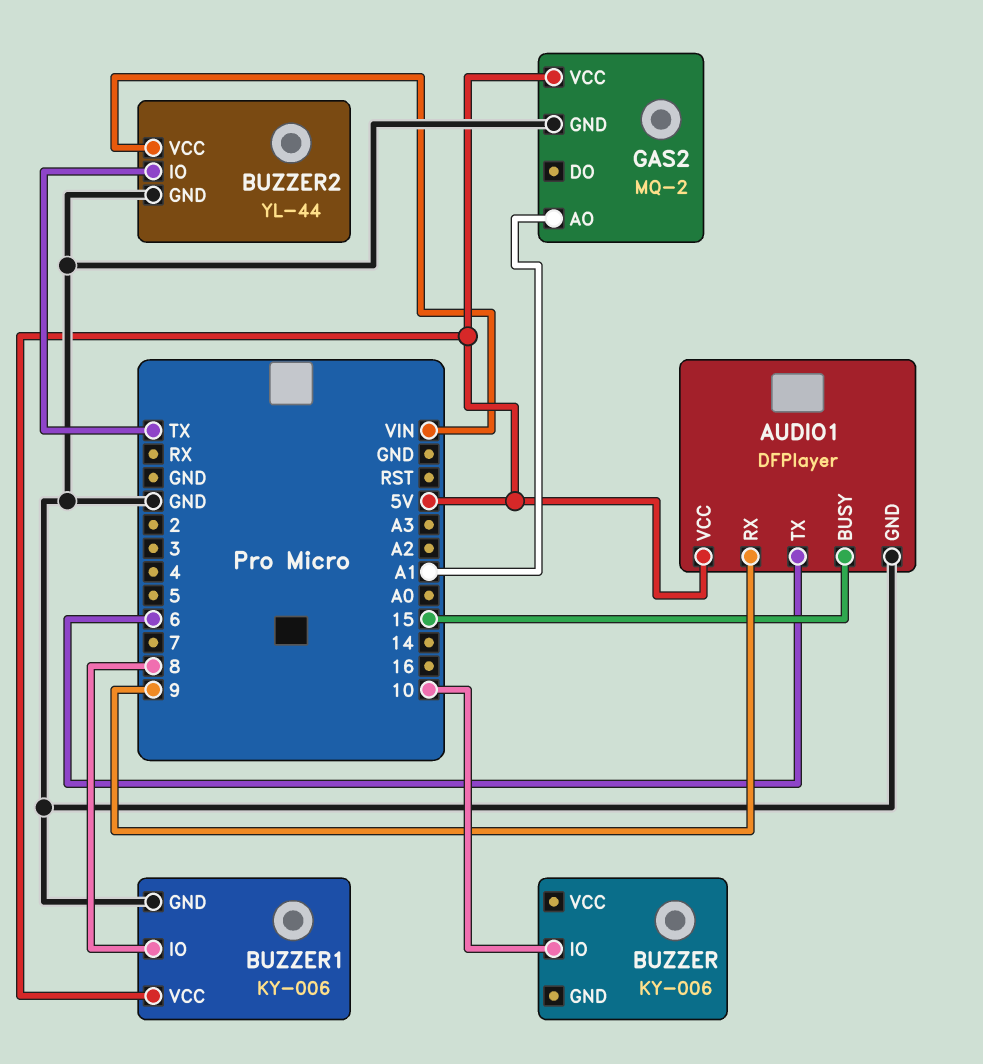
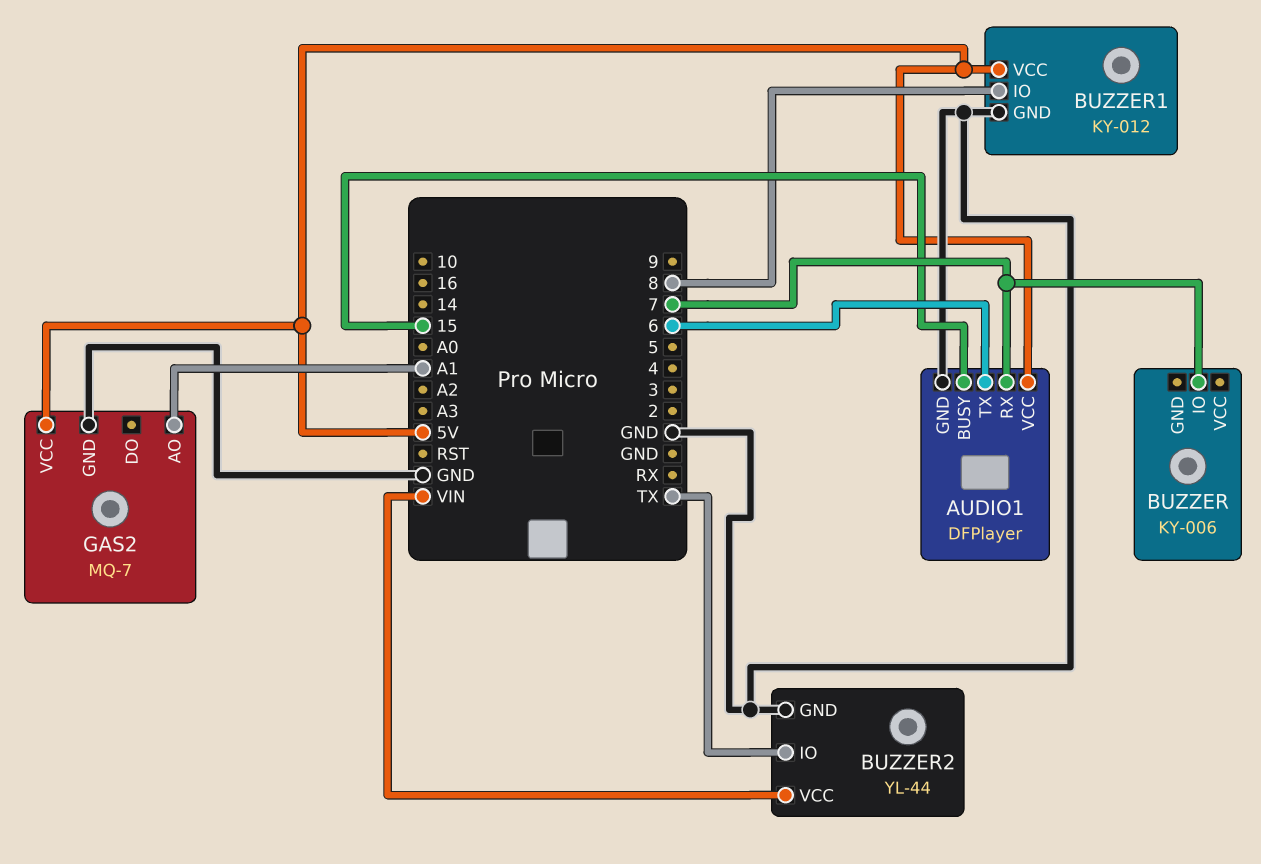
AUDIO1 pin RX: 9 -> 7
BUZZER pin IO: 10 -> 7
BUZZER1: KY-006 -> KY-012
GAS2: MQ-2 -> MQ-7

